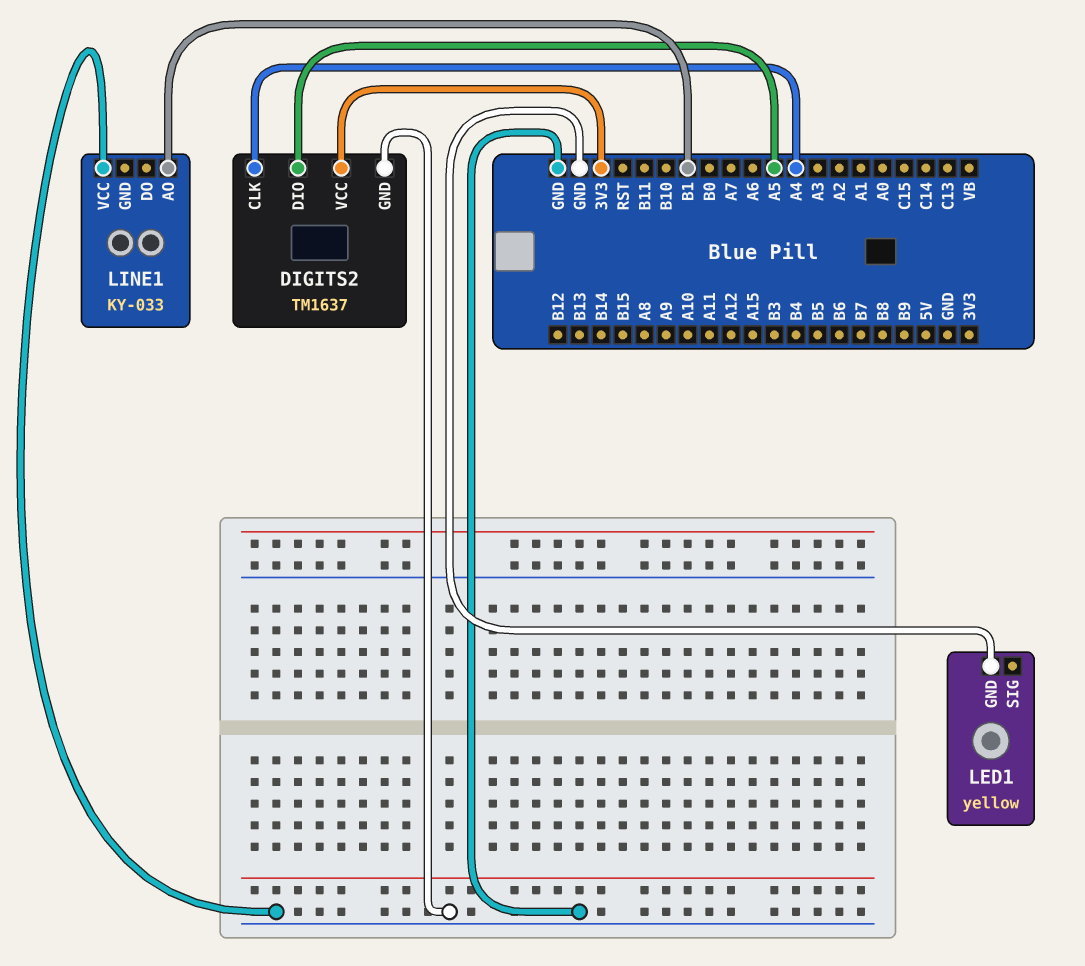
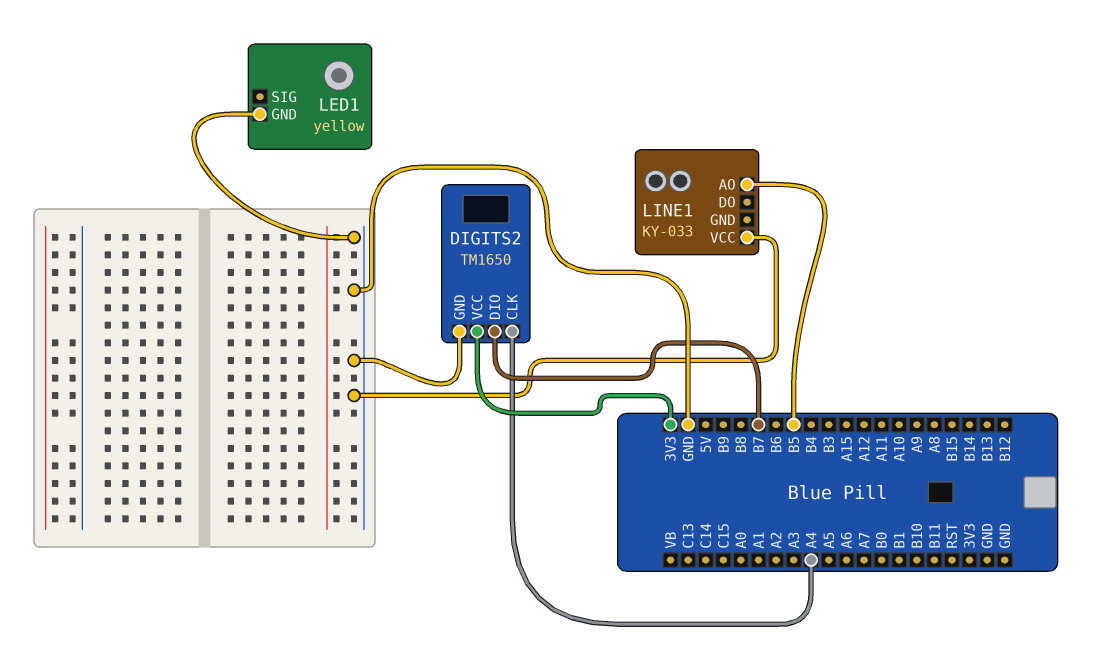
DIGITS2: TM1637 -> TM1650
DIGITS2 pin DIO: A5 -> B7
LINE1 pin AO: B1 -> B5

